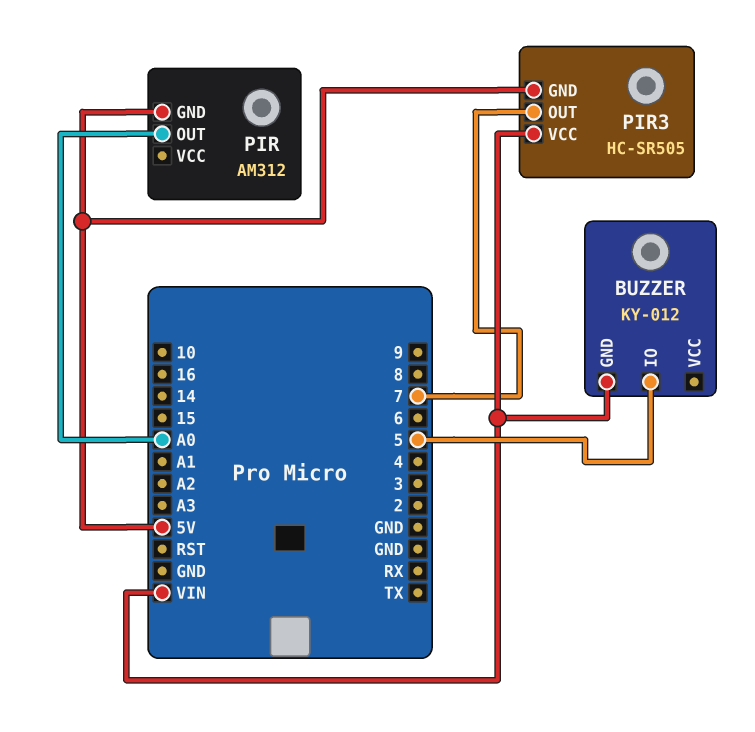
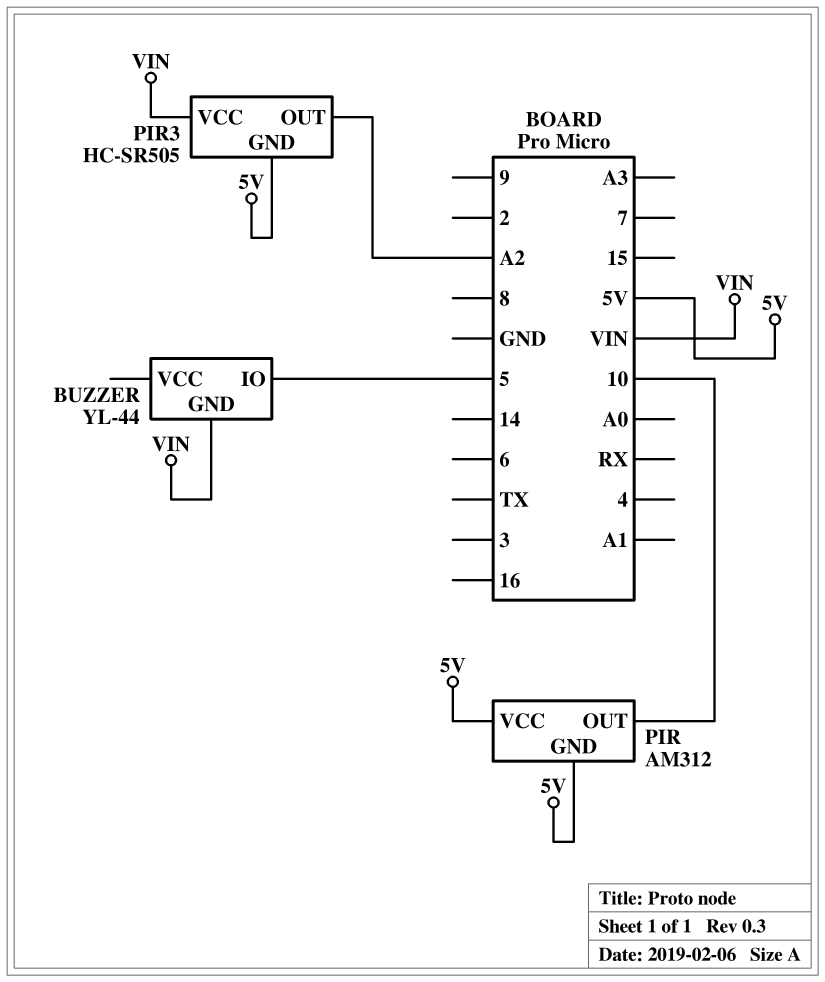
BUZZER: KY-012 -> YL-44
PIR pin OUT: A0 -> 10
PIR pin VCC: none -> 5V
PIR3 pin OUT: 7 -> A2

